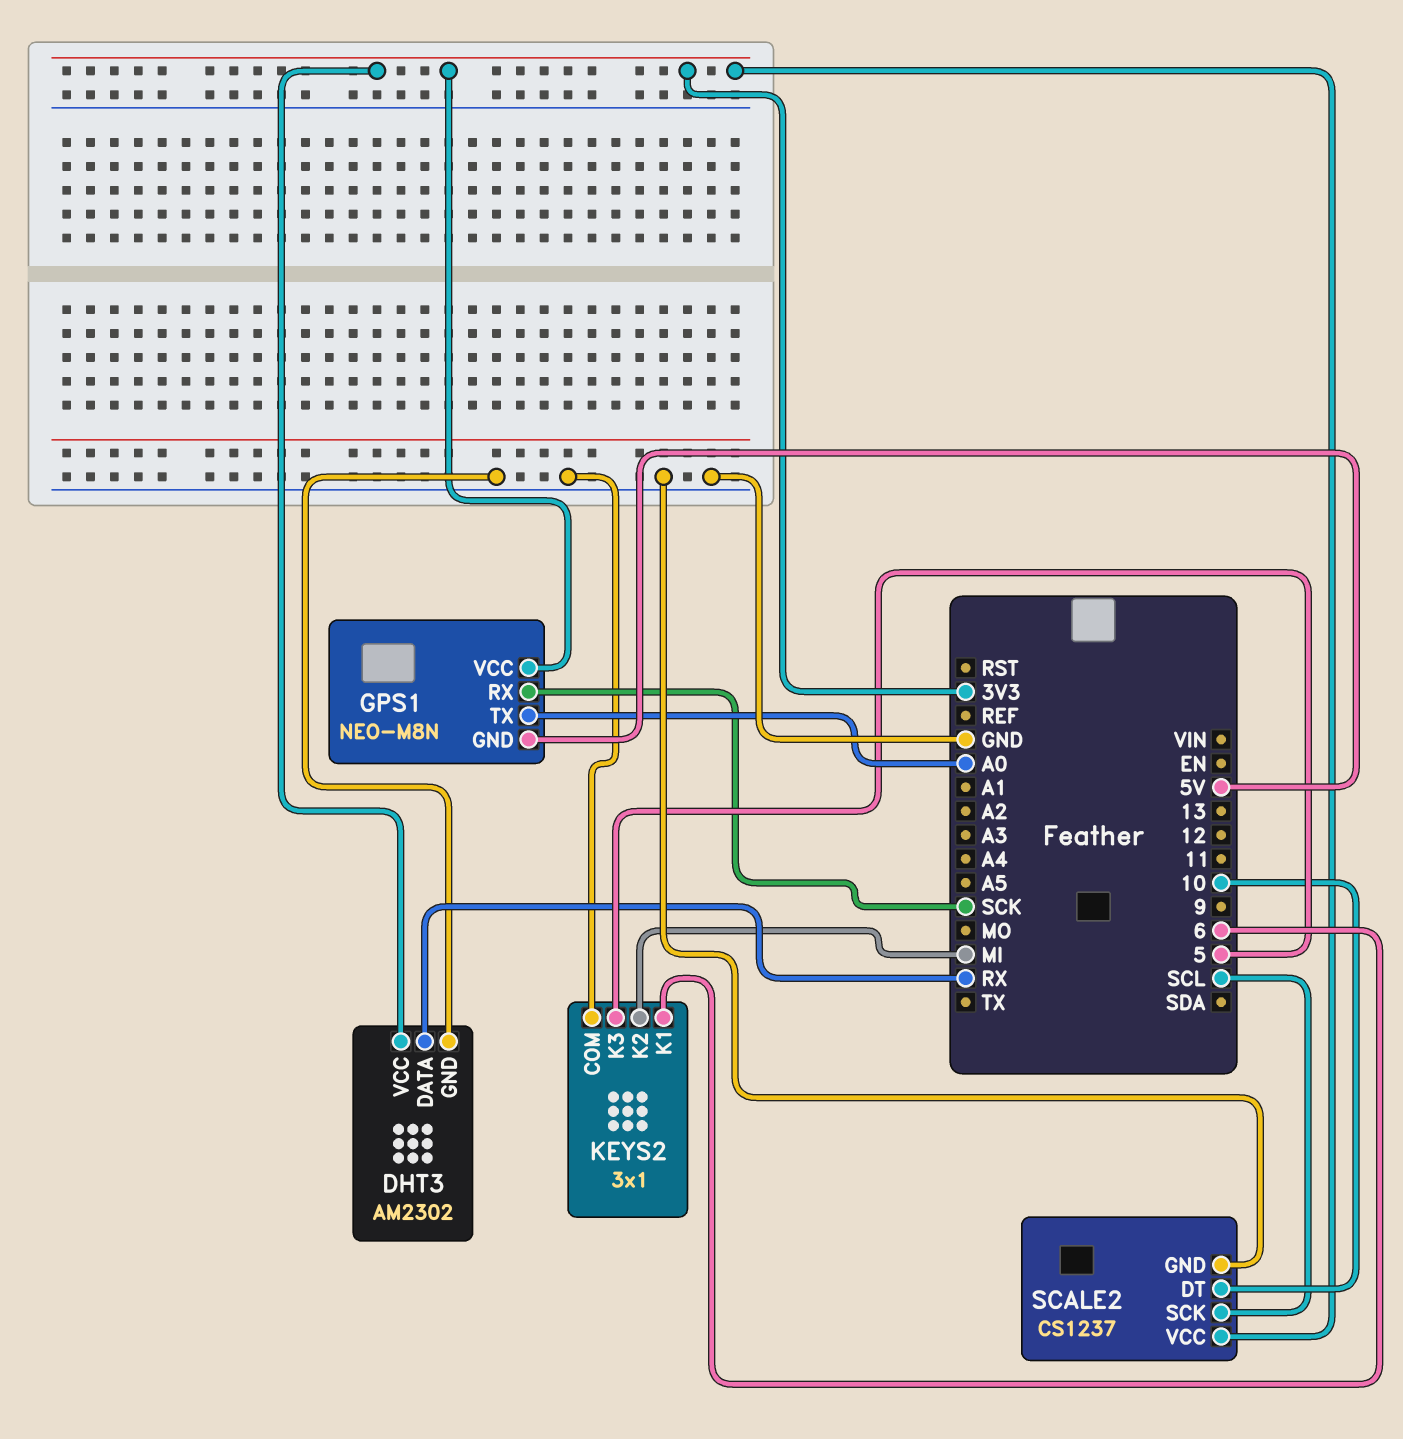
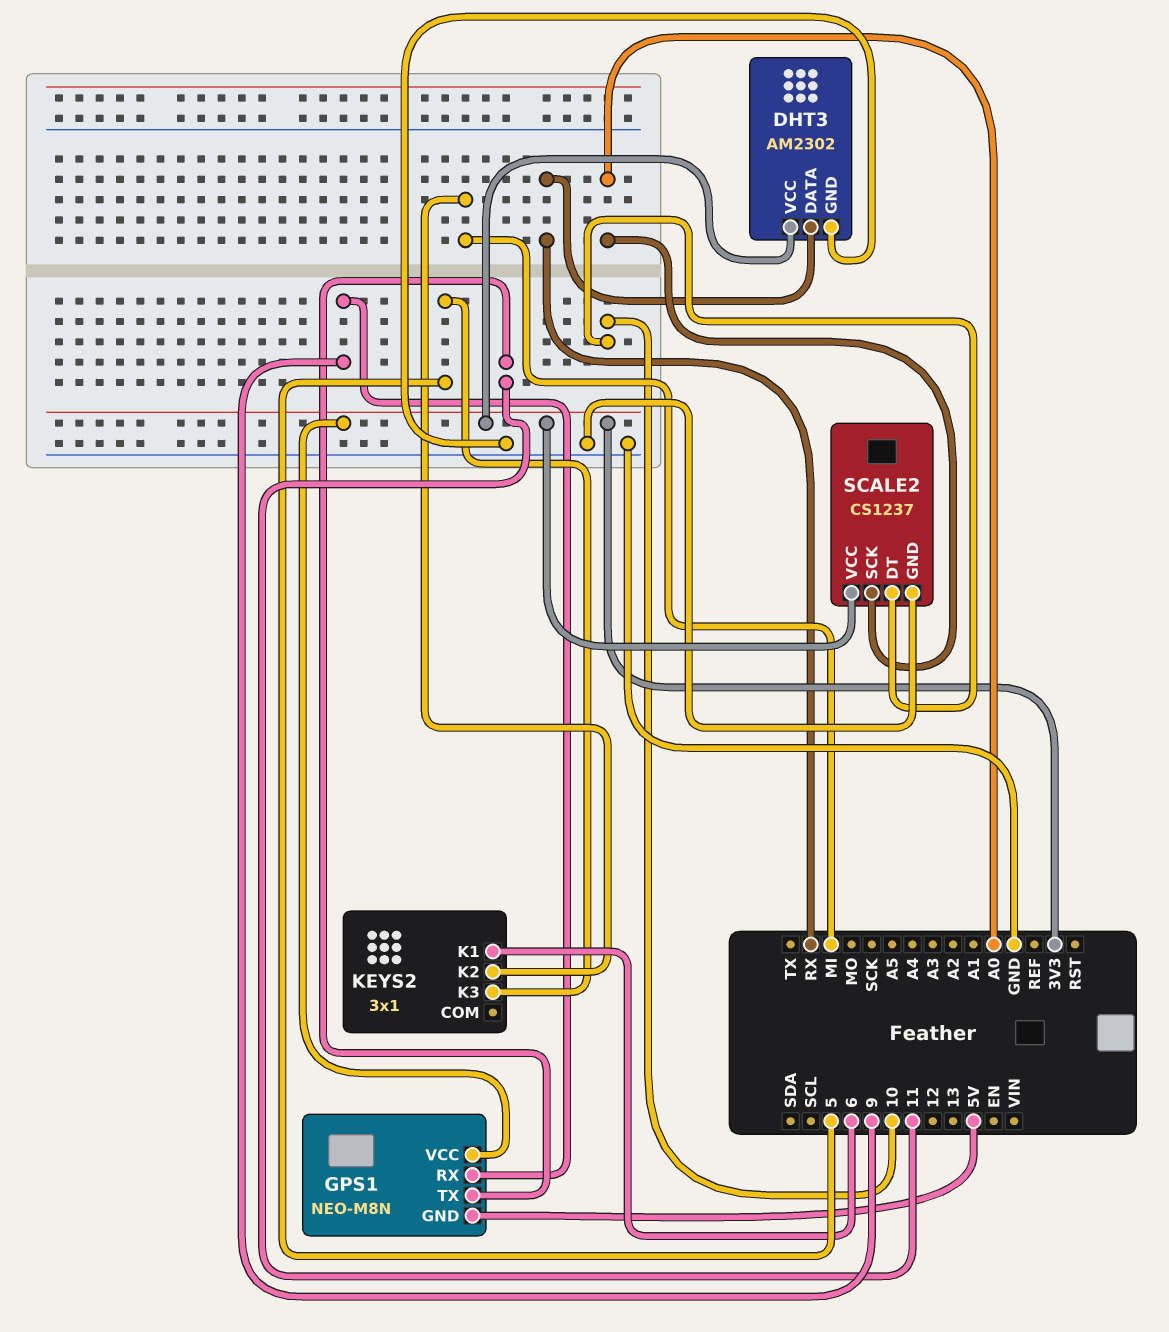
GPS1 pin RX: SCK -> 9
GPS1 pin TX: A0 -> 11
KEYS2 pin COM: GND -> none
SCALE2 pin SCK: SCL -> A0

